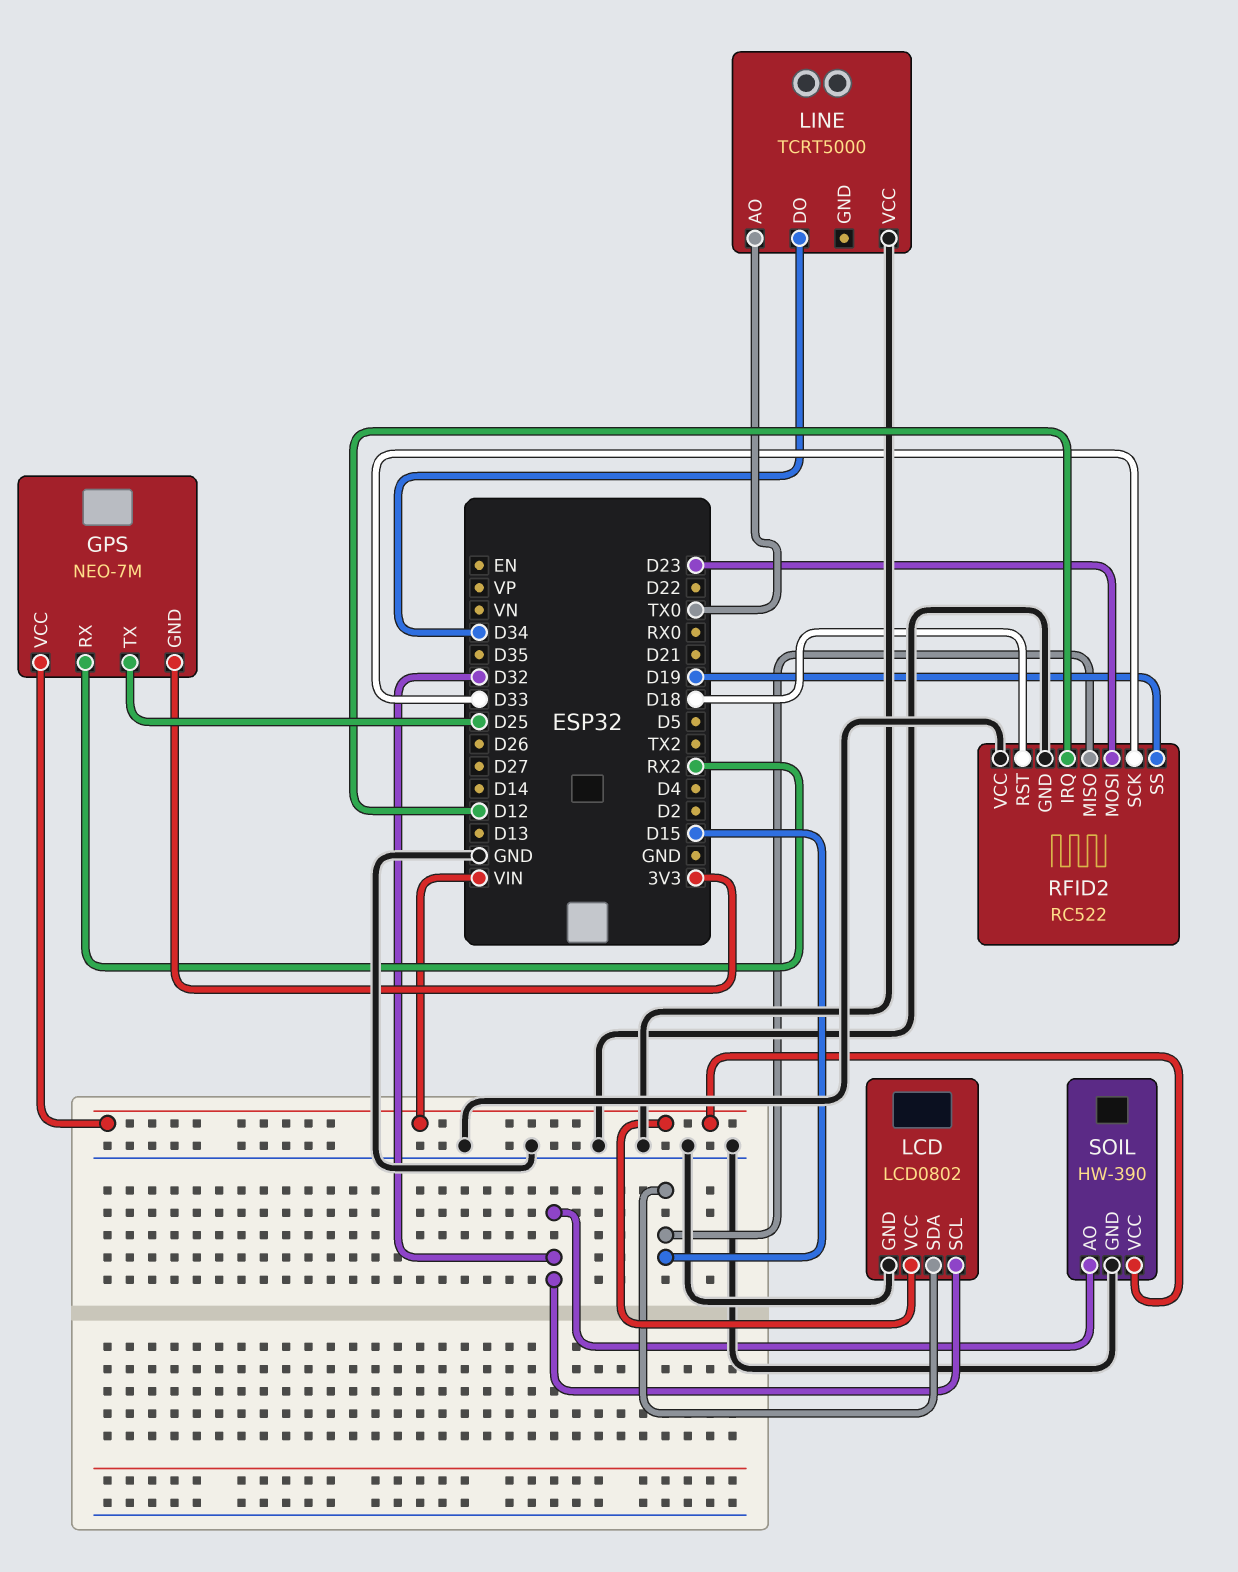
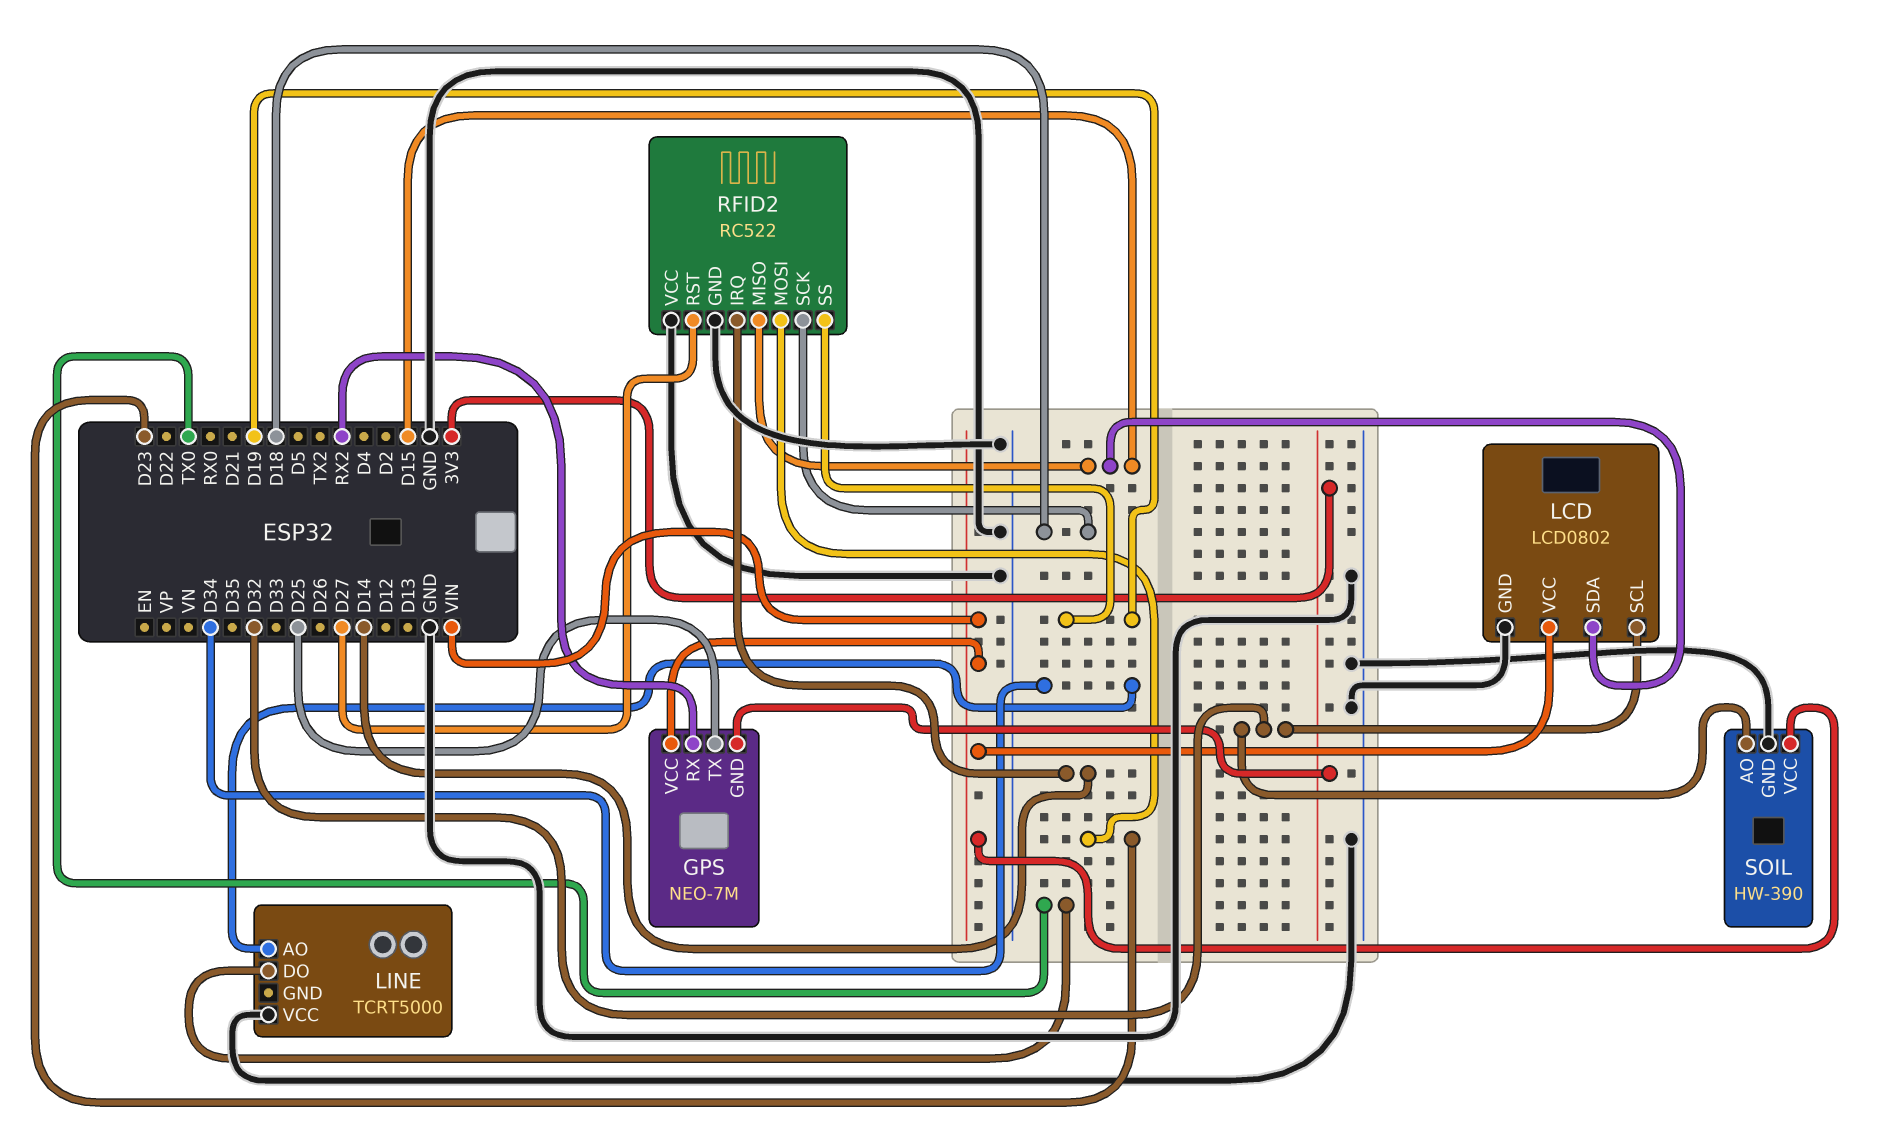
LINE pin AO: TX0 -> D34
LINE pin DO: D34 -> TX0
RFID2 pin IRQ: D12 -> D14
RFID2 pin RST: D18 -> D27
RFID2 pin SCK: D33 -> D18

